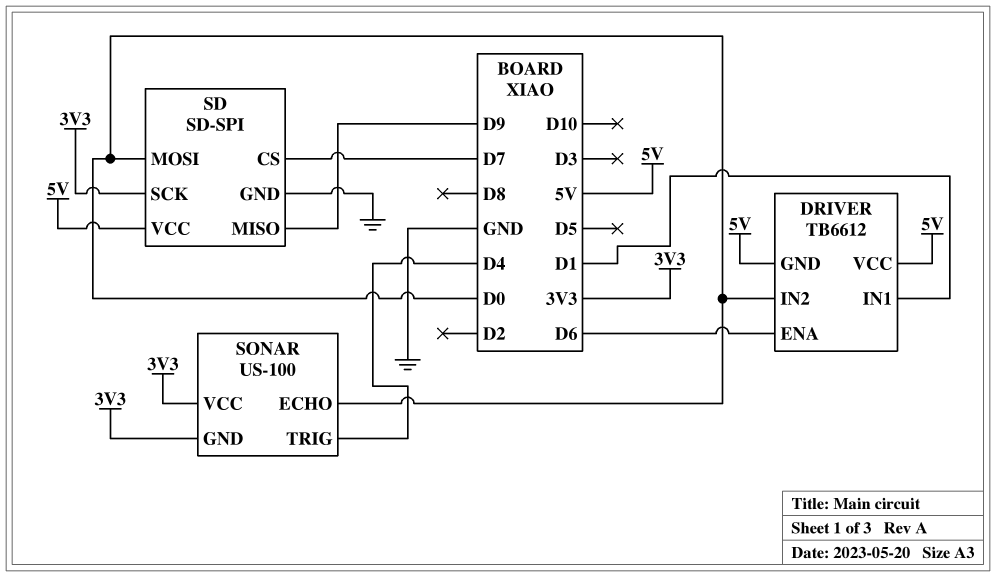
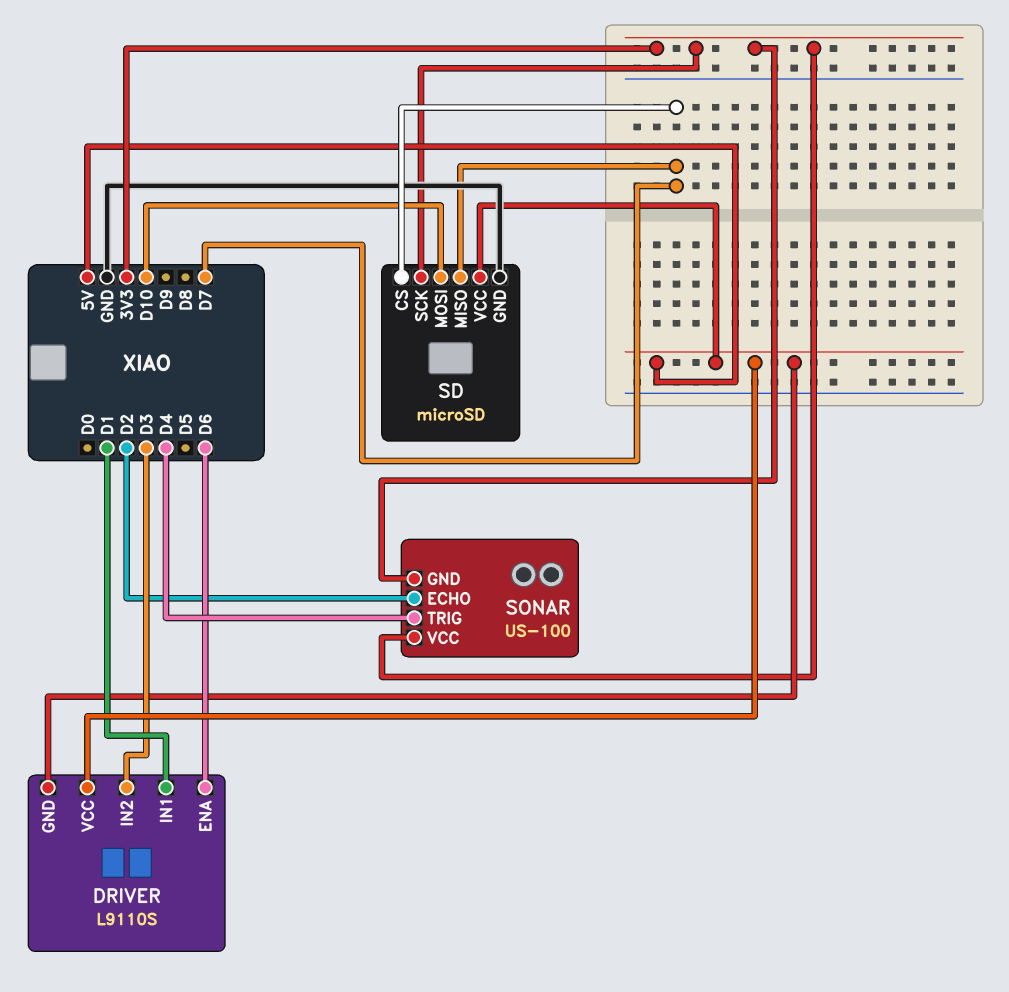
DRIVER: TB6612 -> L9110S
DRIVER pin IN2: D0 -> D3
SD: SD-SPI -> microSD
SD pin MISO: D9 -> D7
SD pin MOSI: D0 -> D10
SONAR pin ECHO: D0 -> D2

